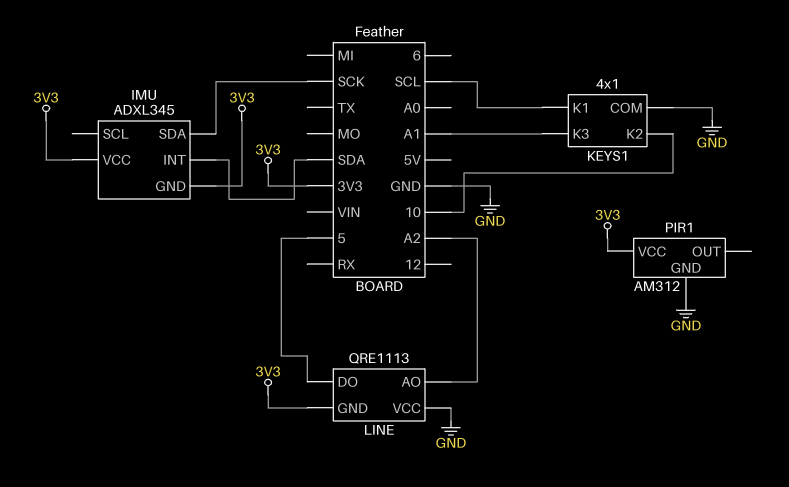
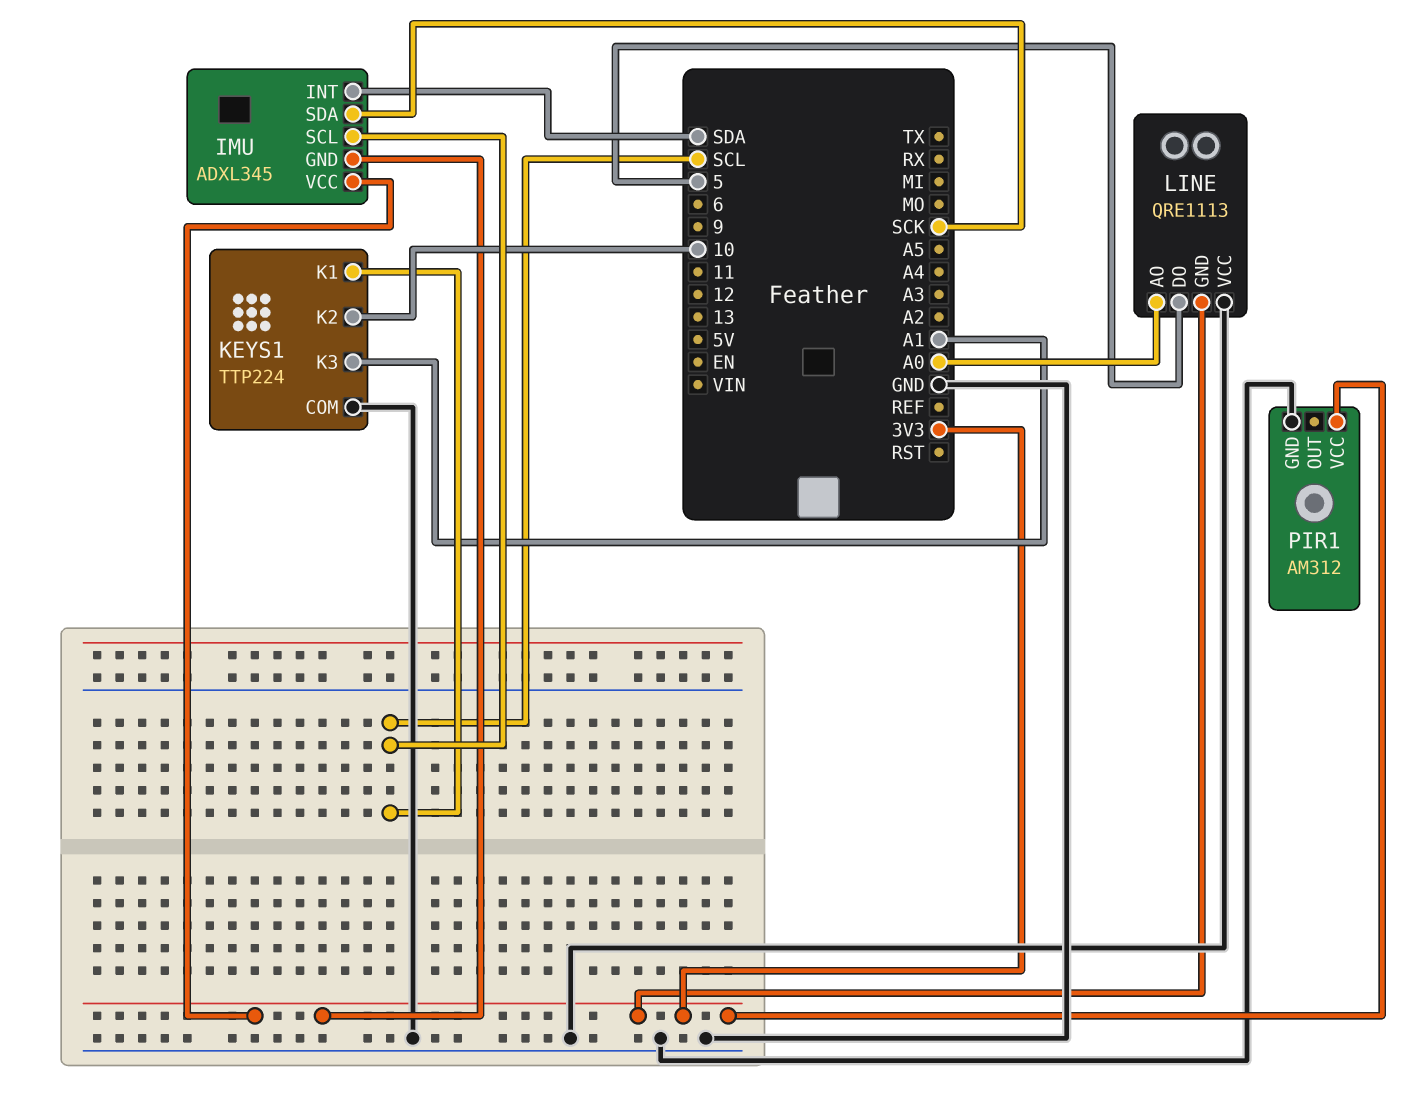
IMU pin SCL: none -> SCL
KEYS1: 4x1 -> TTP224
LINE pin AO: A2 -> A0

